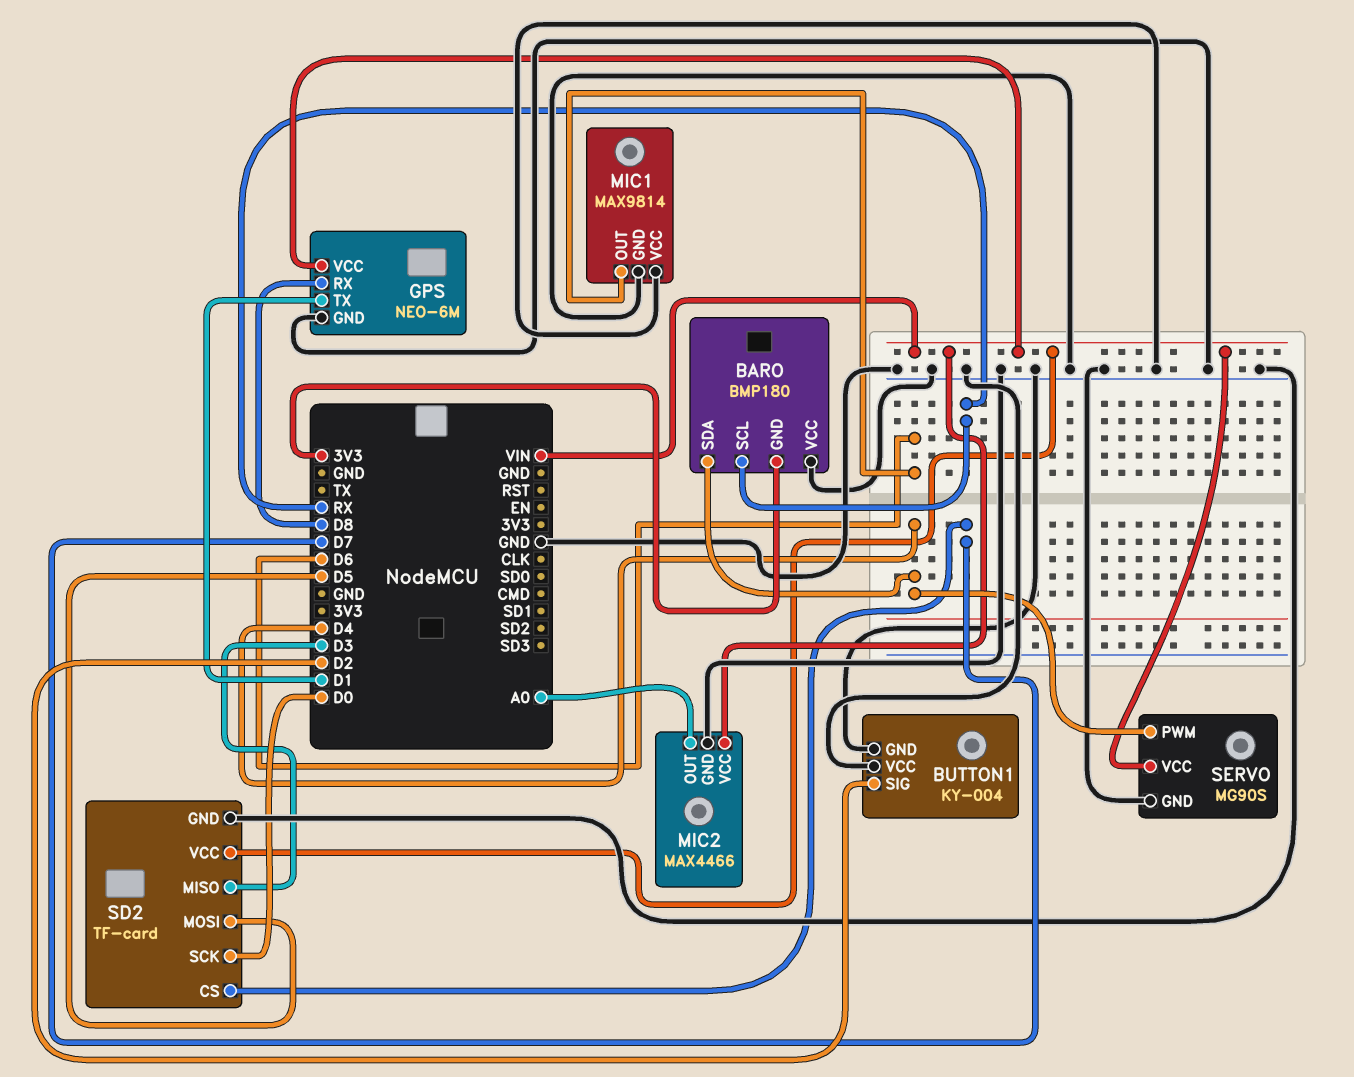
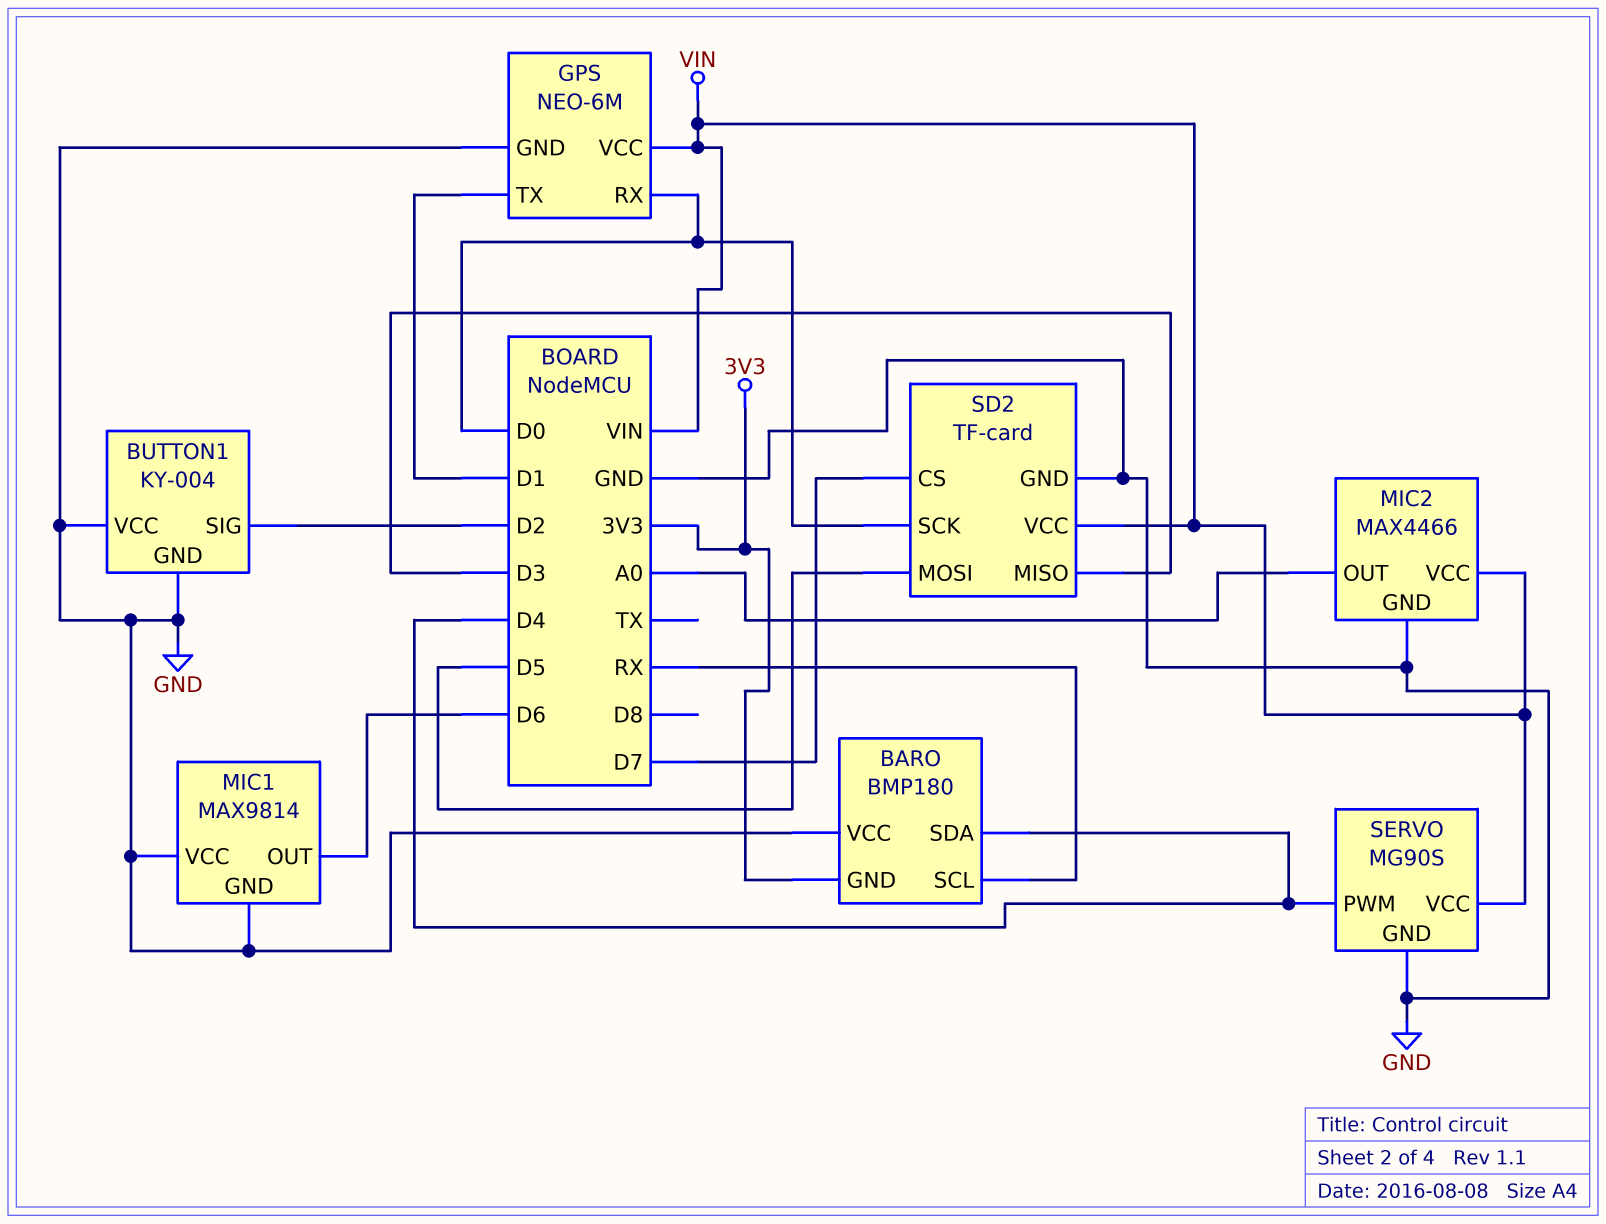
GPS pin RX: D8 -> D0

